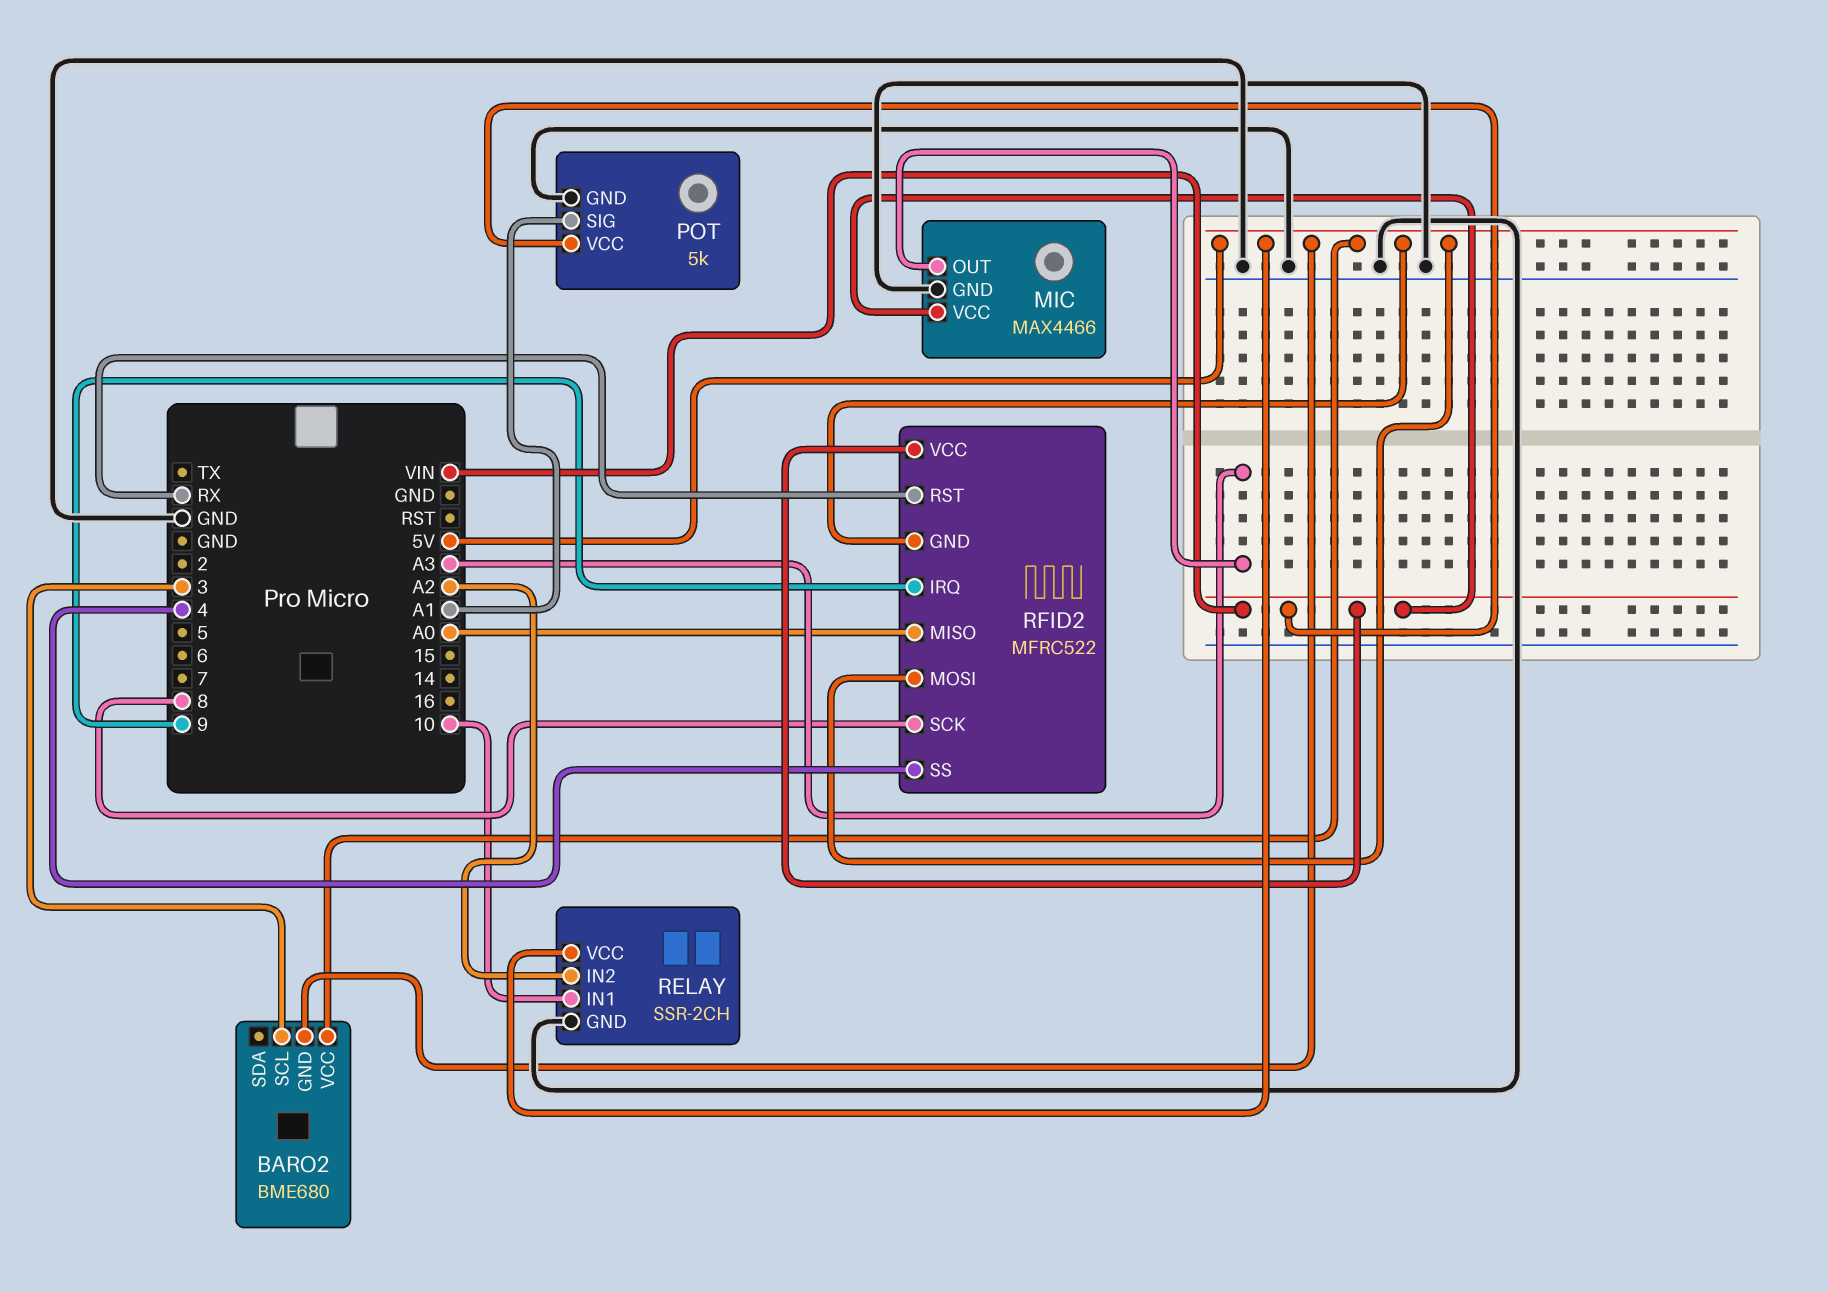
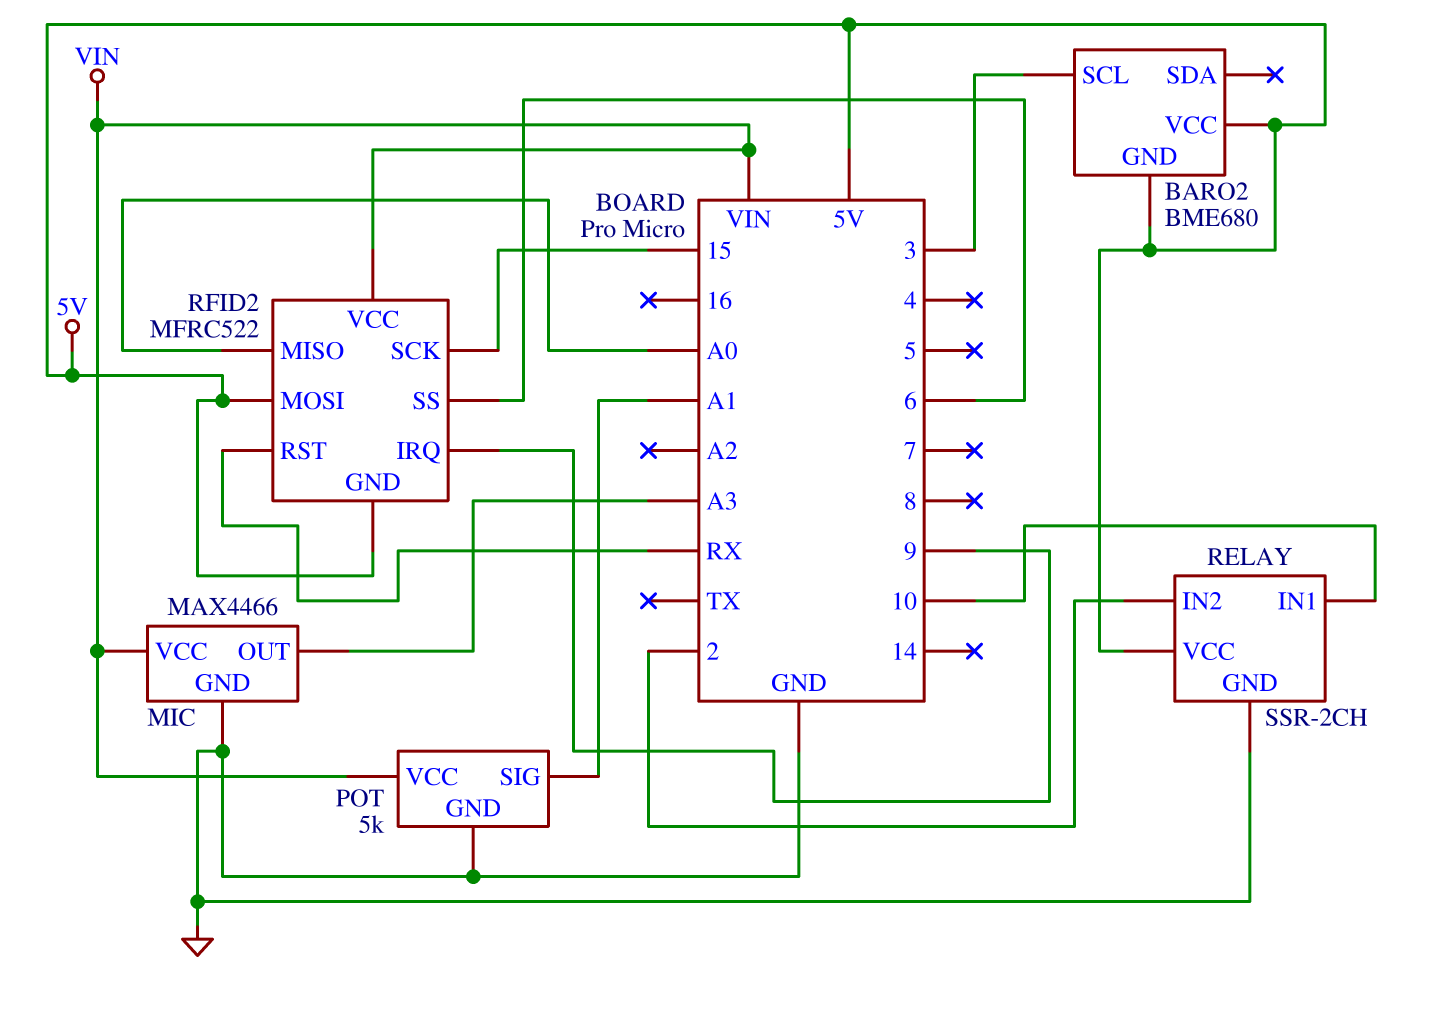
RELAY pin IN2: A2 -> 2
RFID2 pin SCK: 8 -> 15
RFID2 pin SS: 4 -> 6

